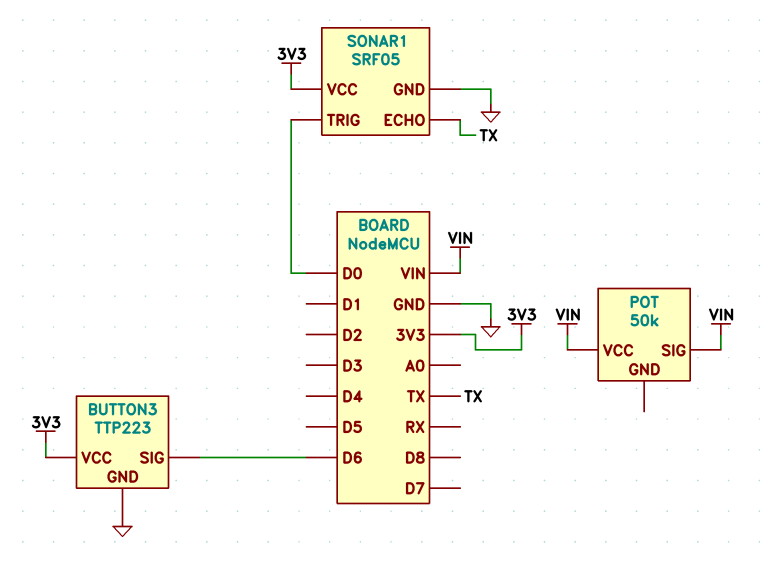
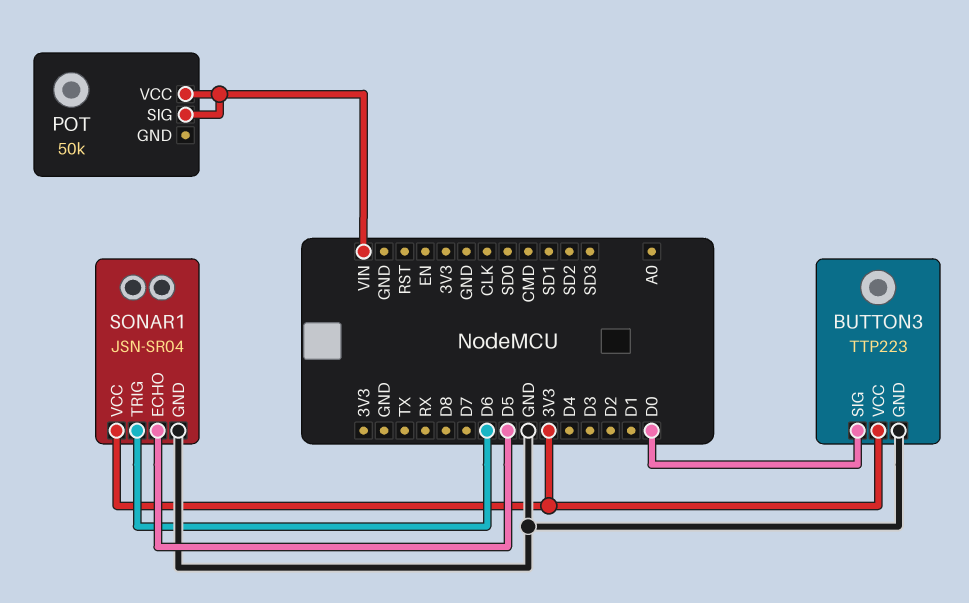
BUTTON3 pin SIG: D6 -> D0
SONAR1: SRF05 -> JSN-SR04
SONAR1 pin ECHO: TX -> D5
SONAR1 pin TRIG: D0 -> D6

